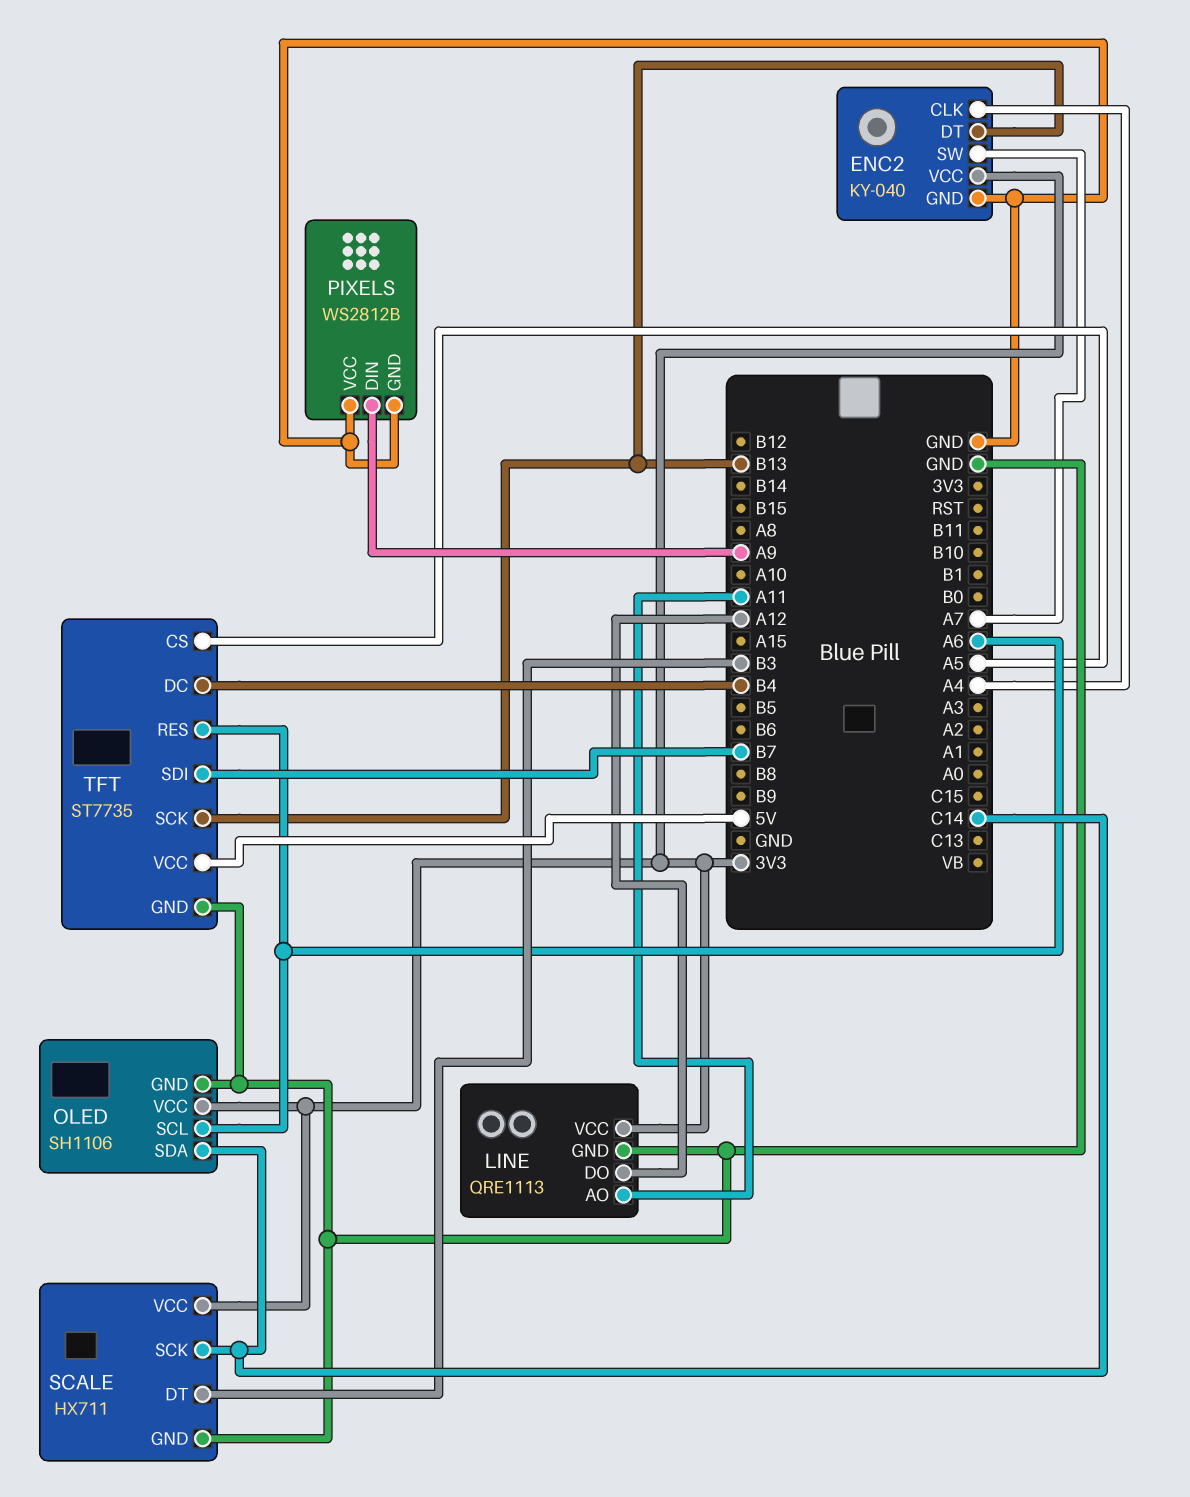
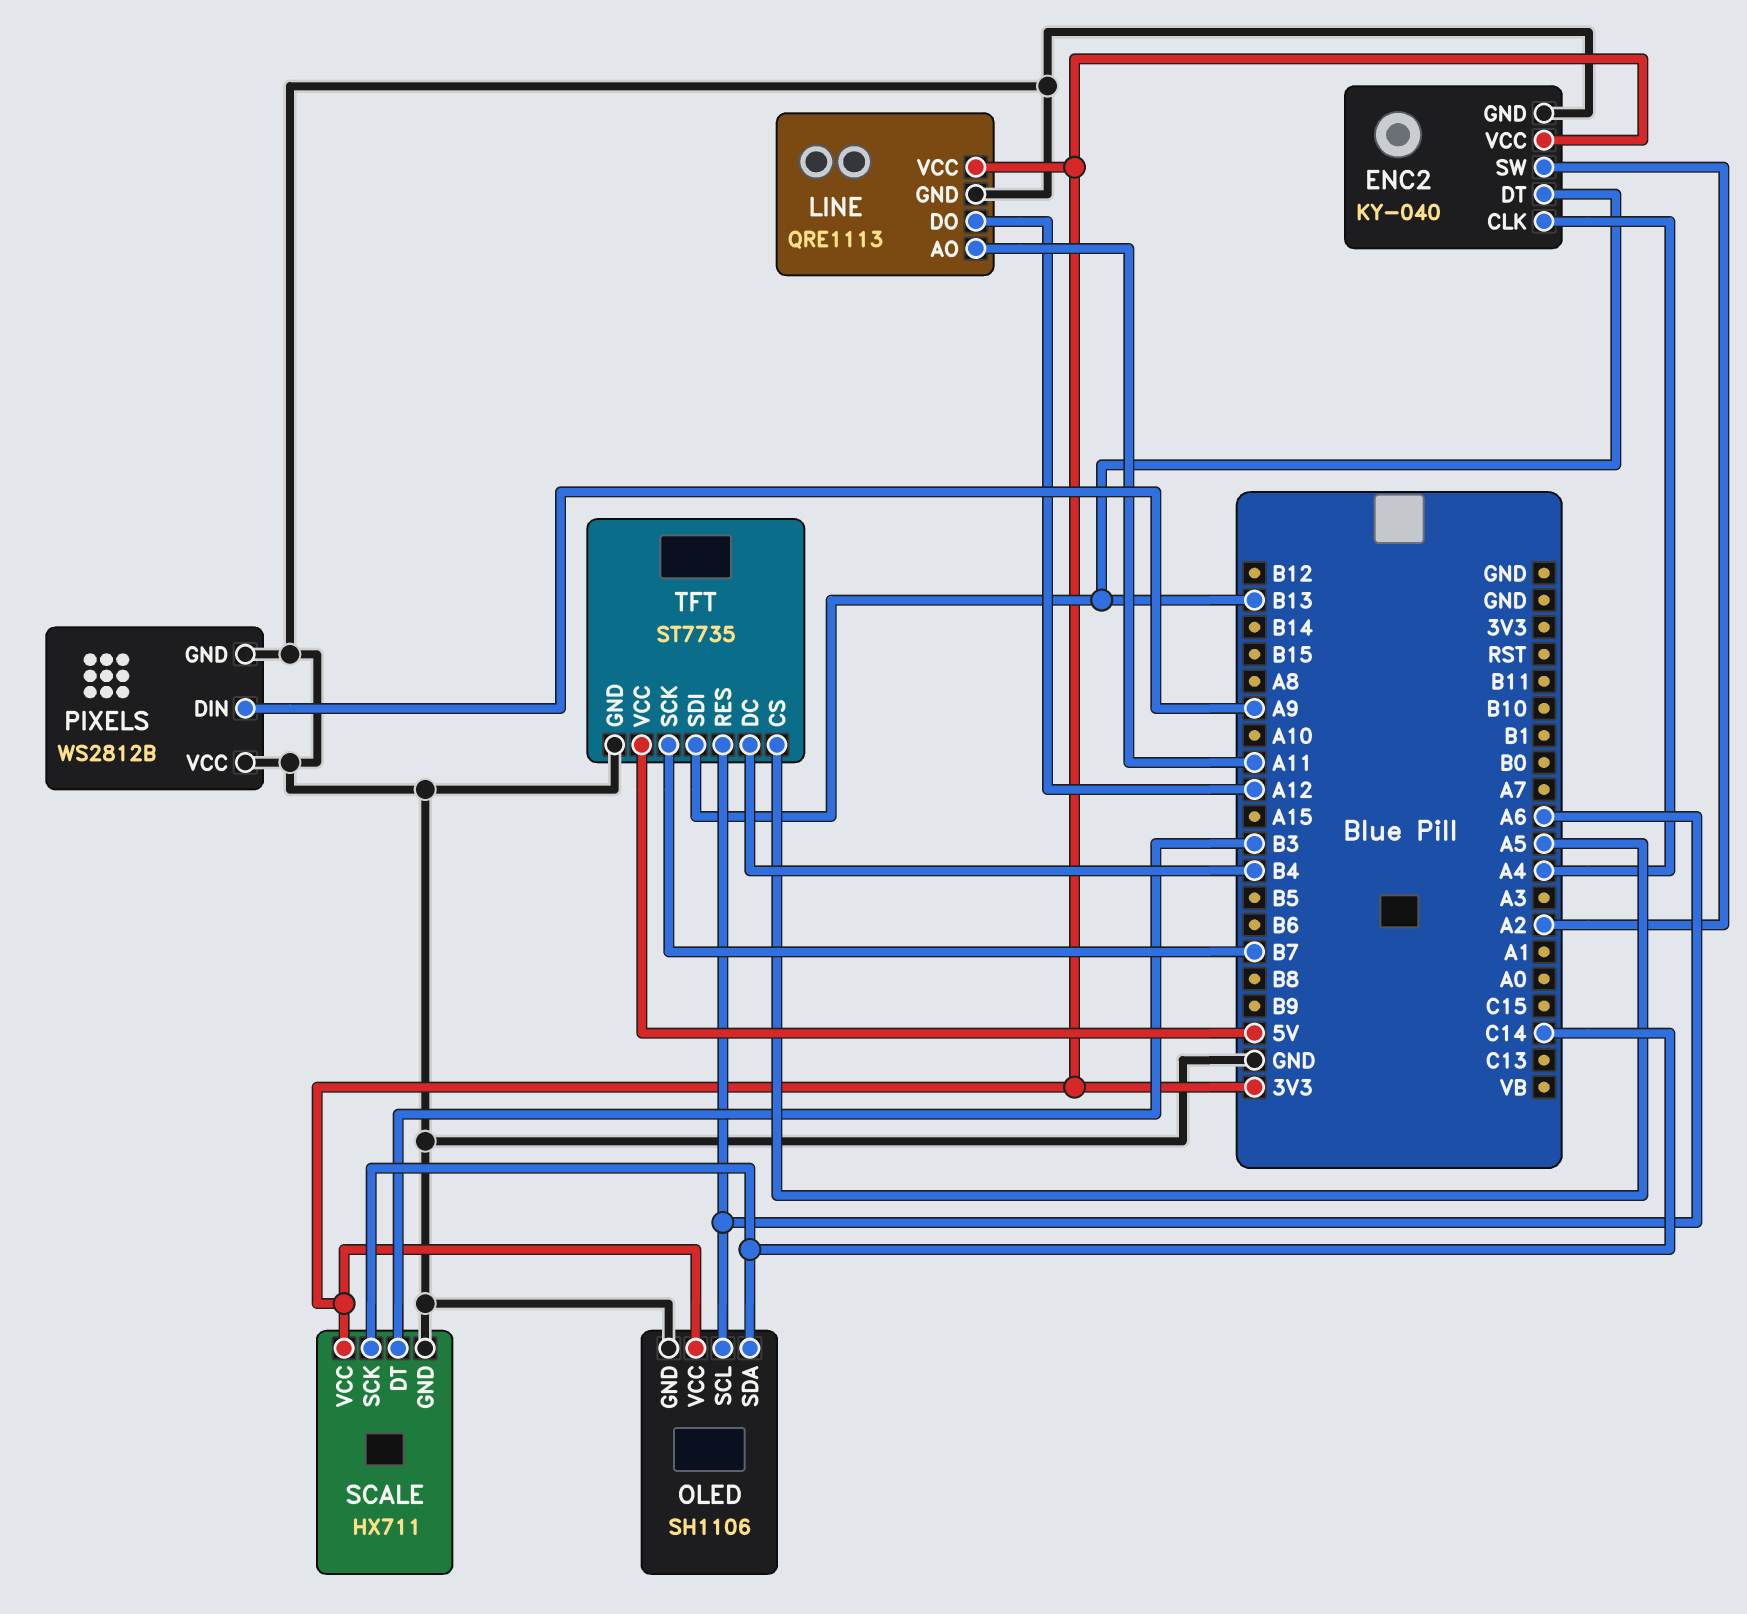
ENC2 pin SW: A7 -> A2
TFT pin SCK: B13 -> B7
TFT pin SDI: B7 -> B13

